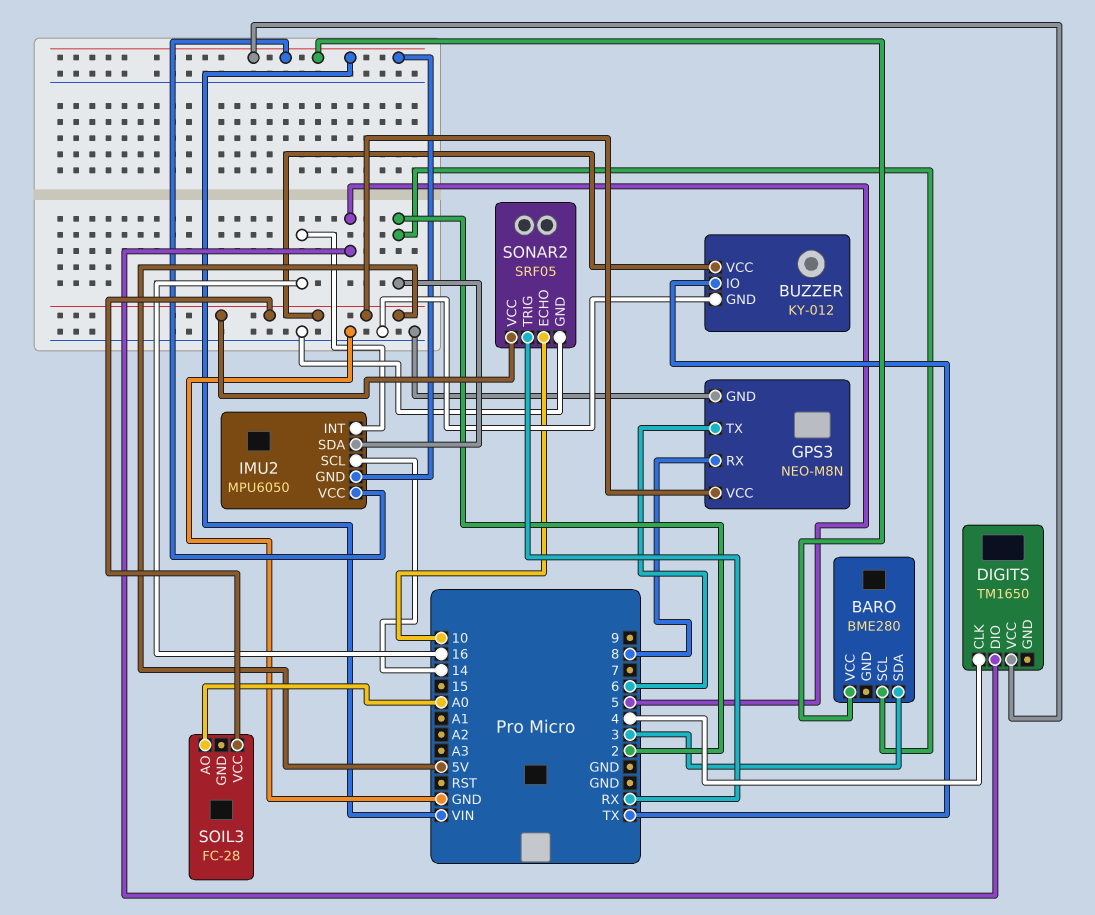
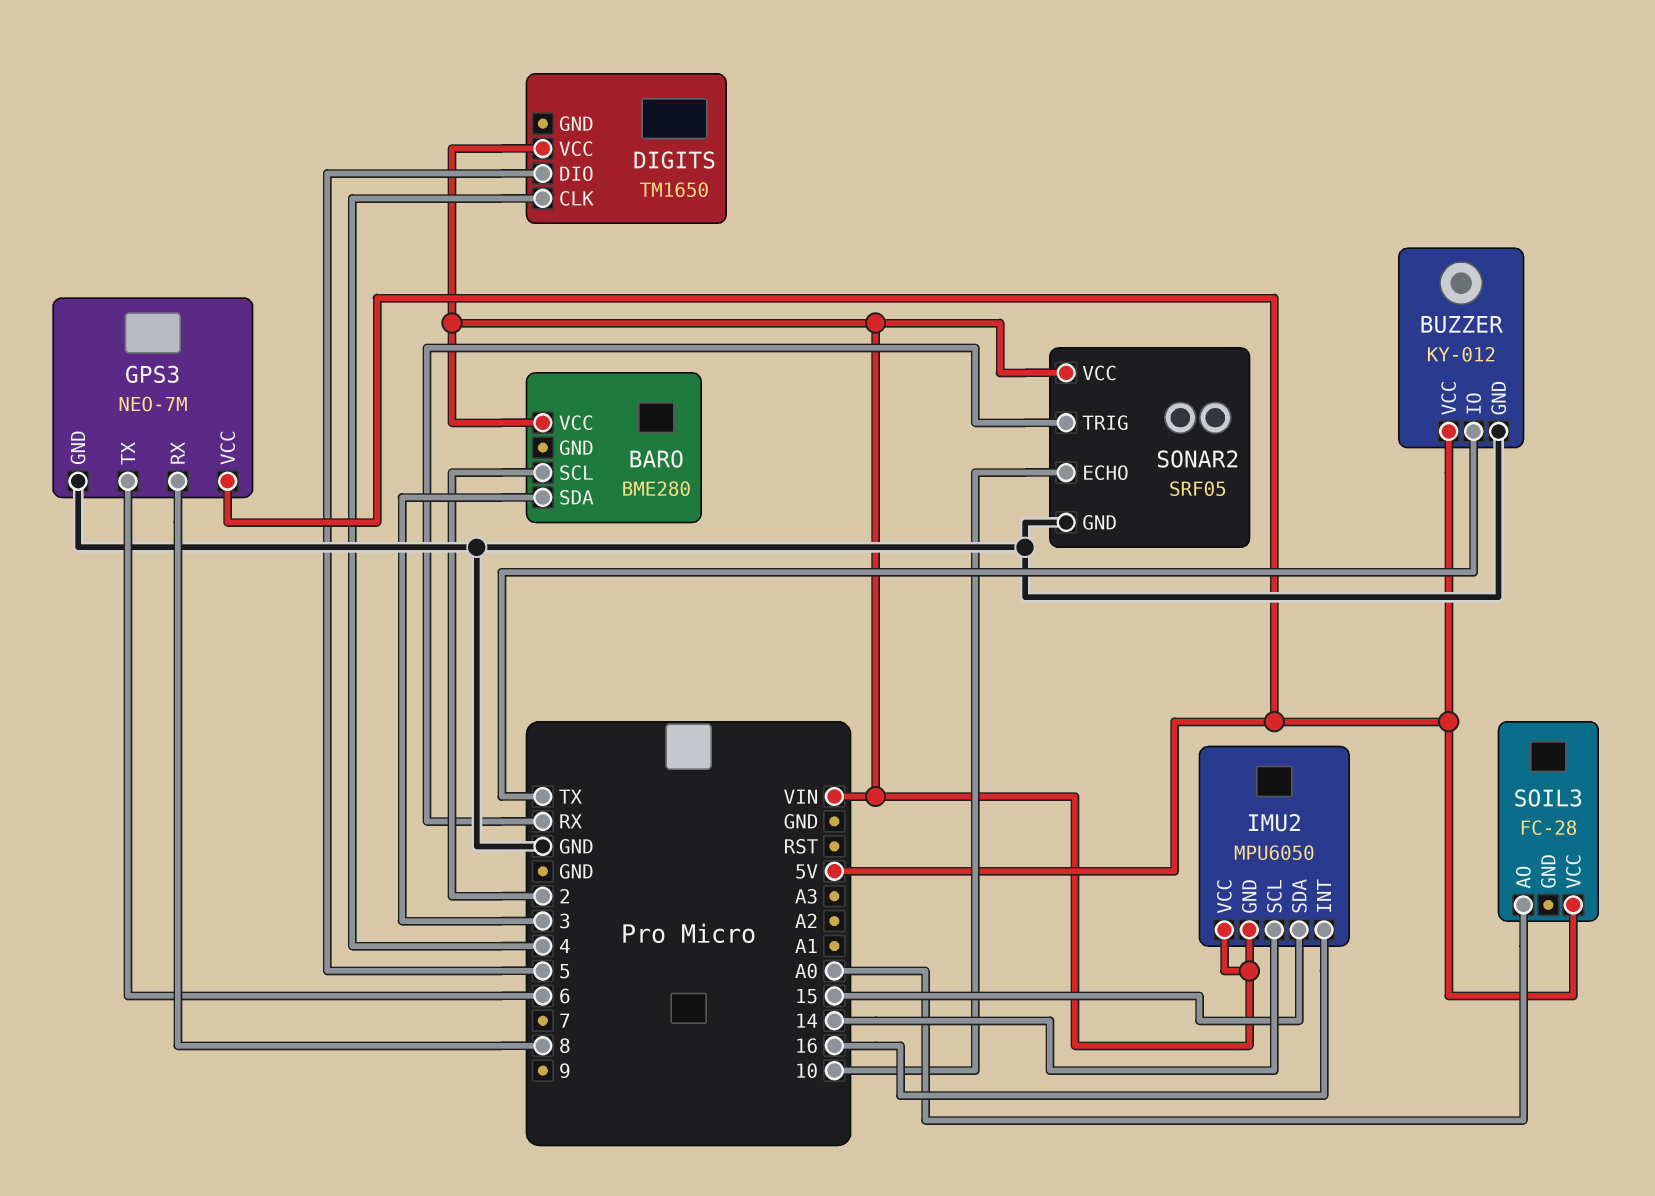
GPS3: NEO-M8N -> NEO-7M
IMU2 pin SDA: 2 -> 15
SONAR2 pin VCC: 5V -> VIN

